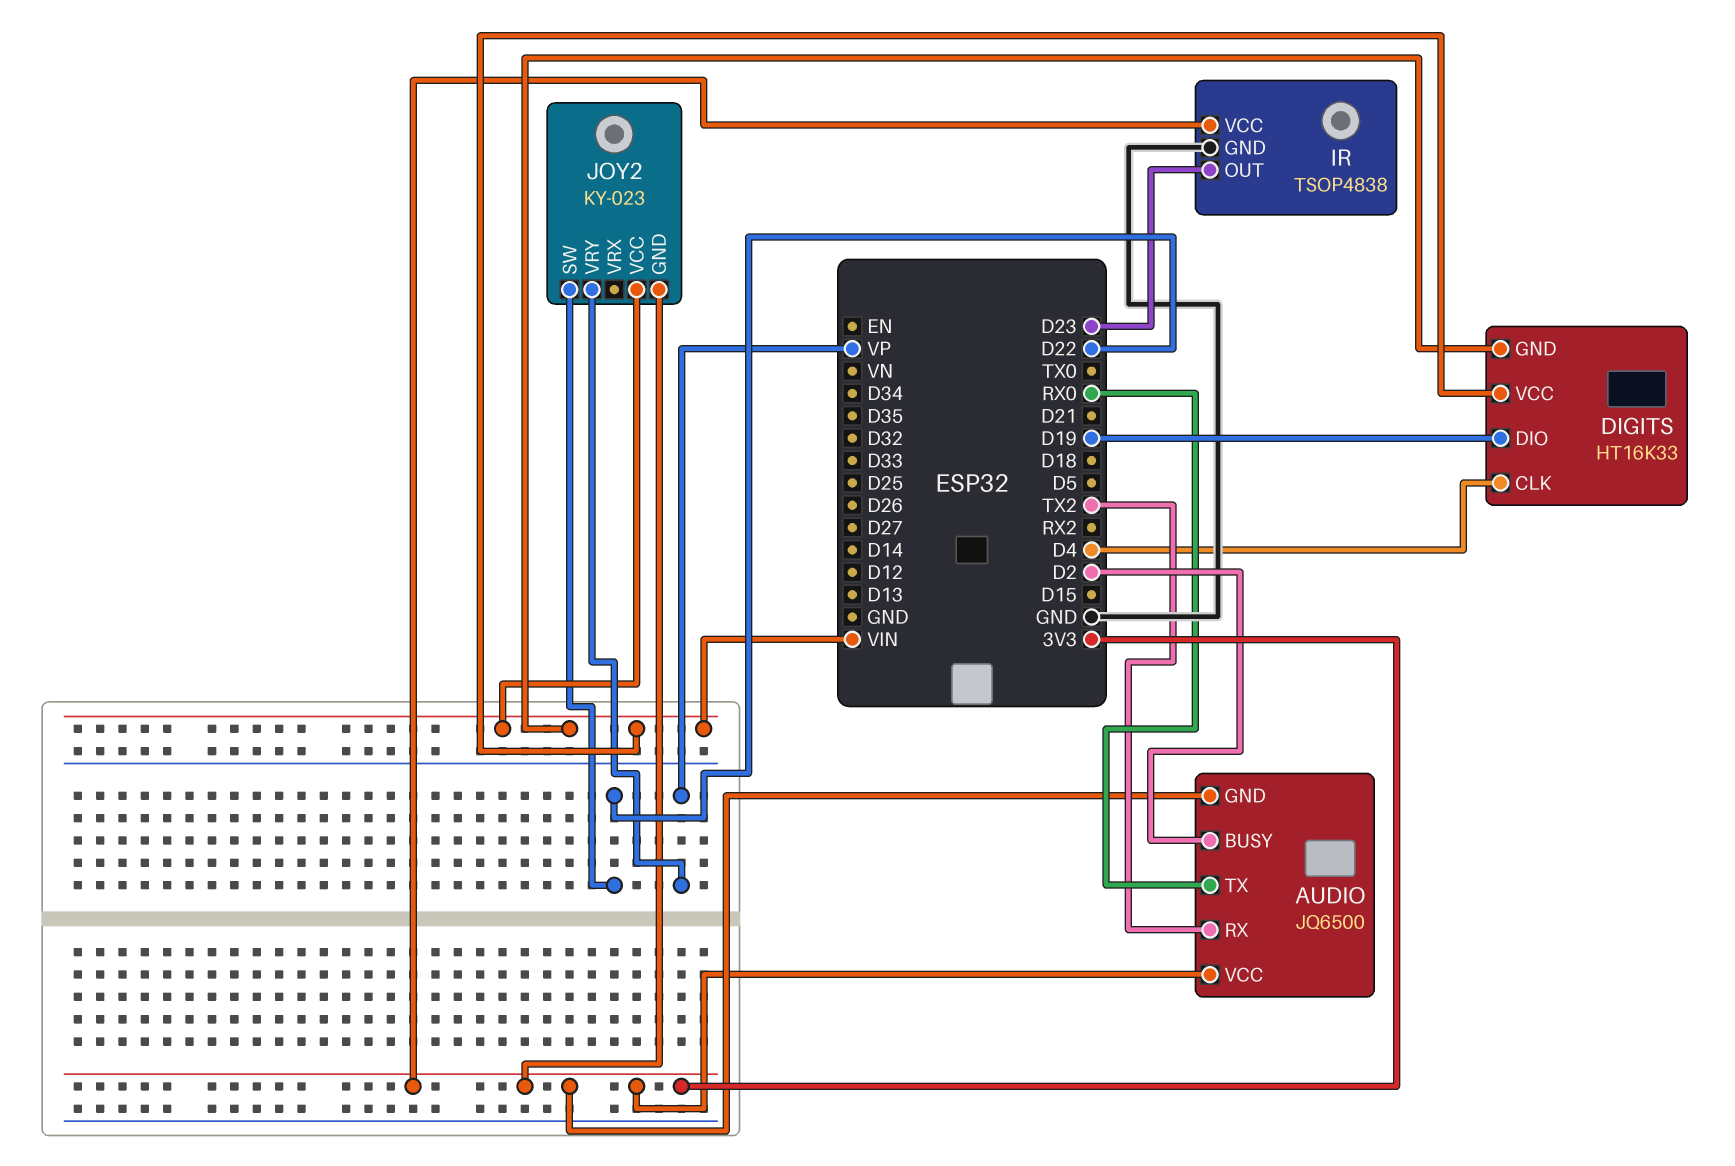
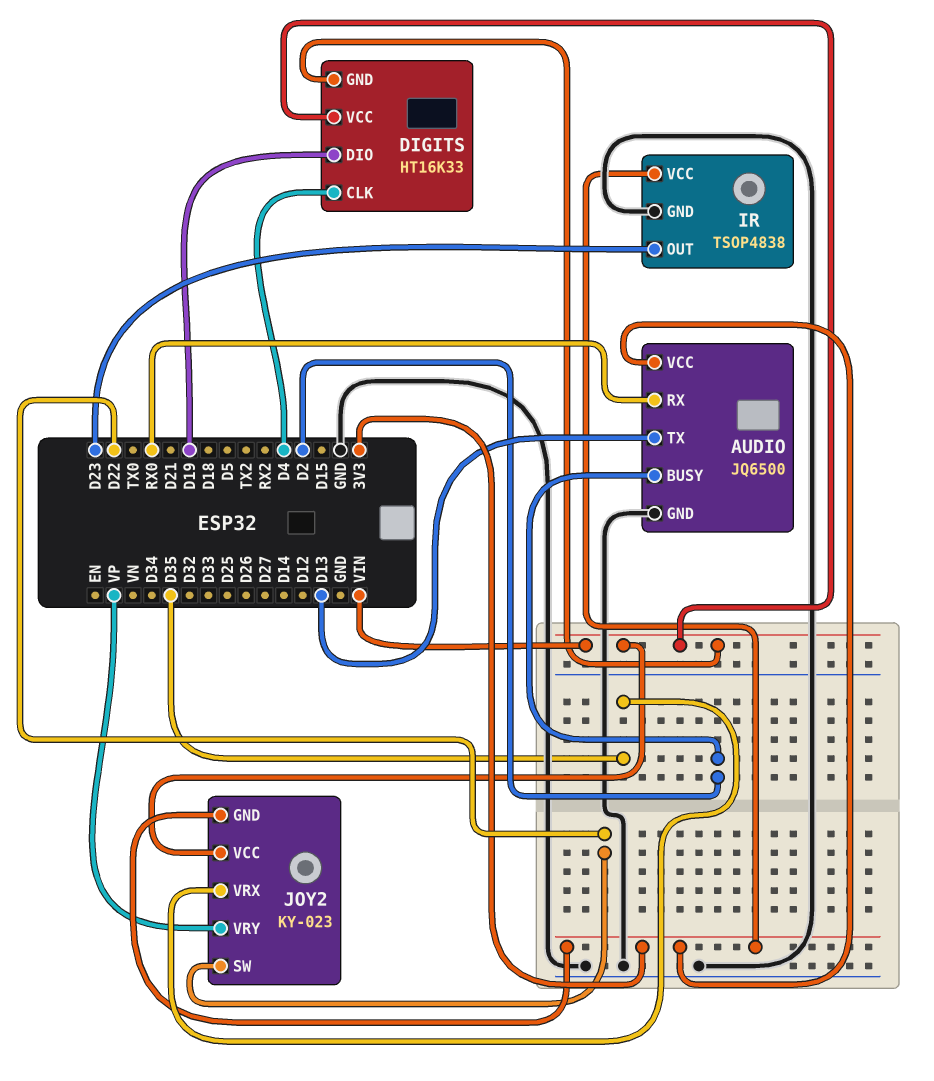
AUDIO pin GND: 3V3 -> GND
AUDIO pin RX: TX2 -> RX0
AUDIO pin TX: RX0 -> D13
JOY2 pin VRX: none -> D35

